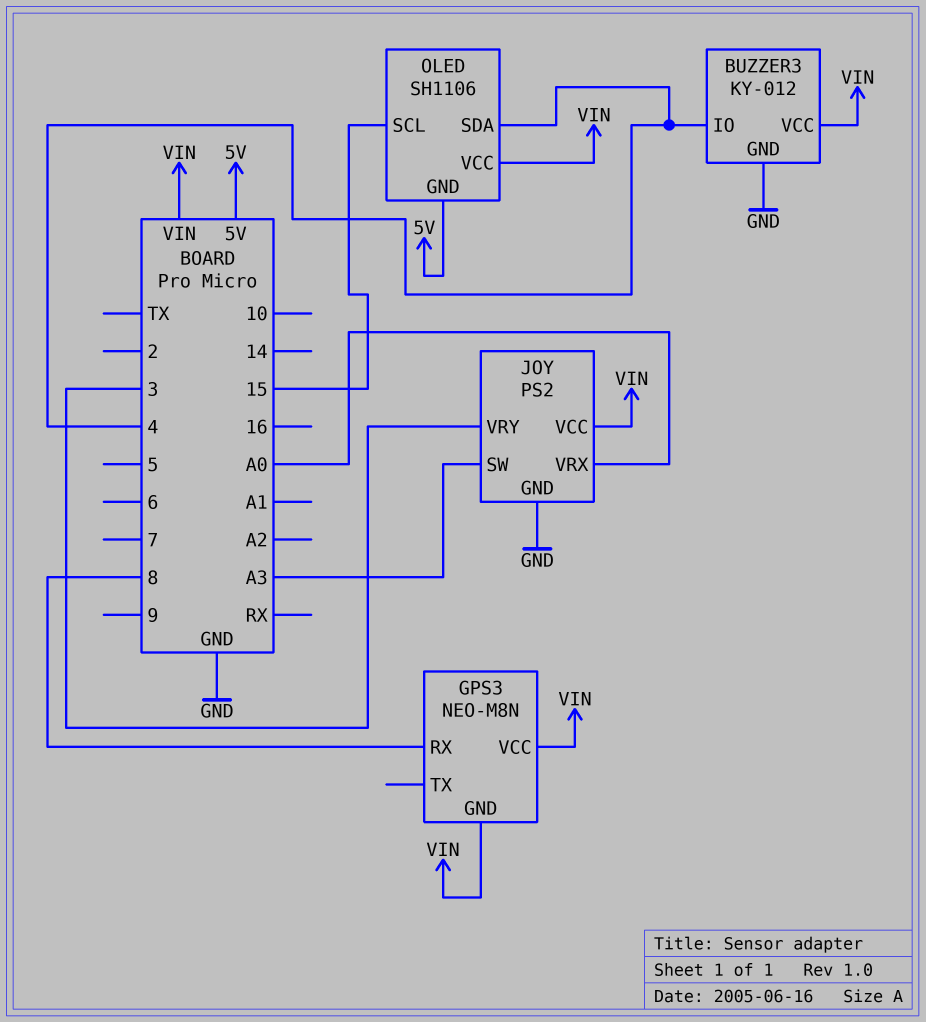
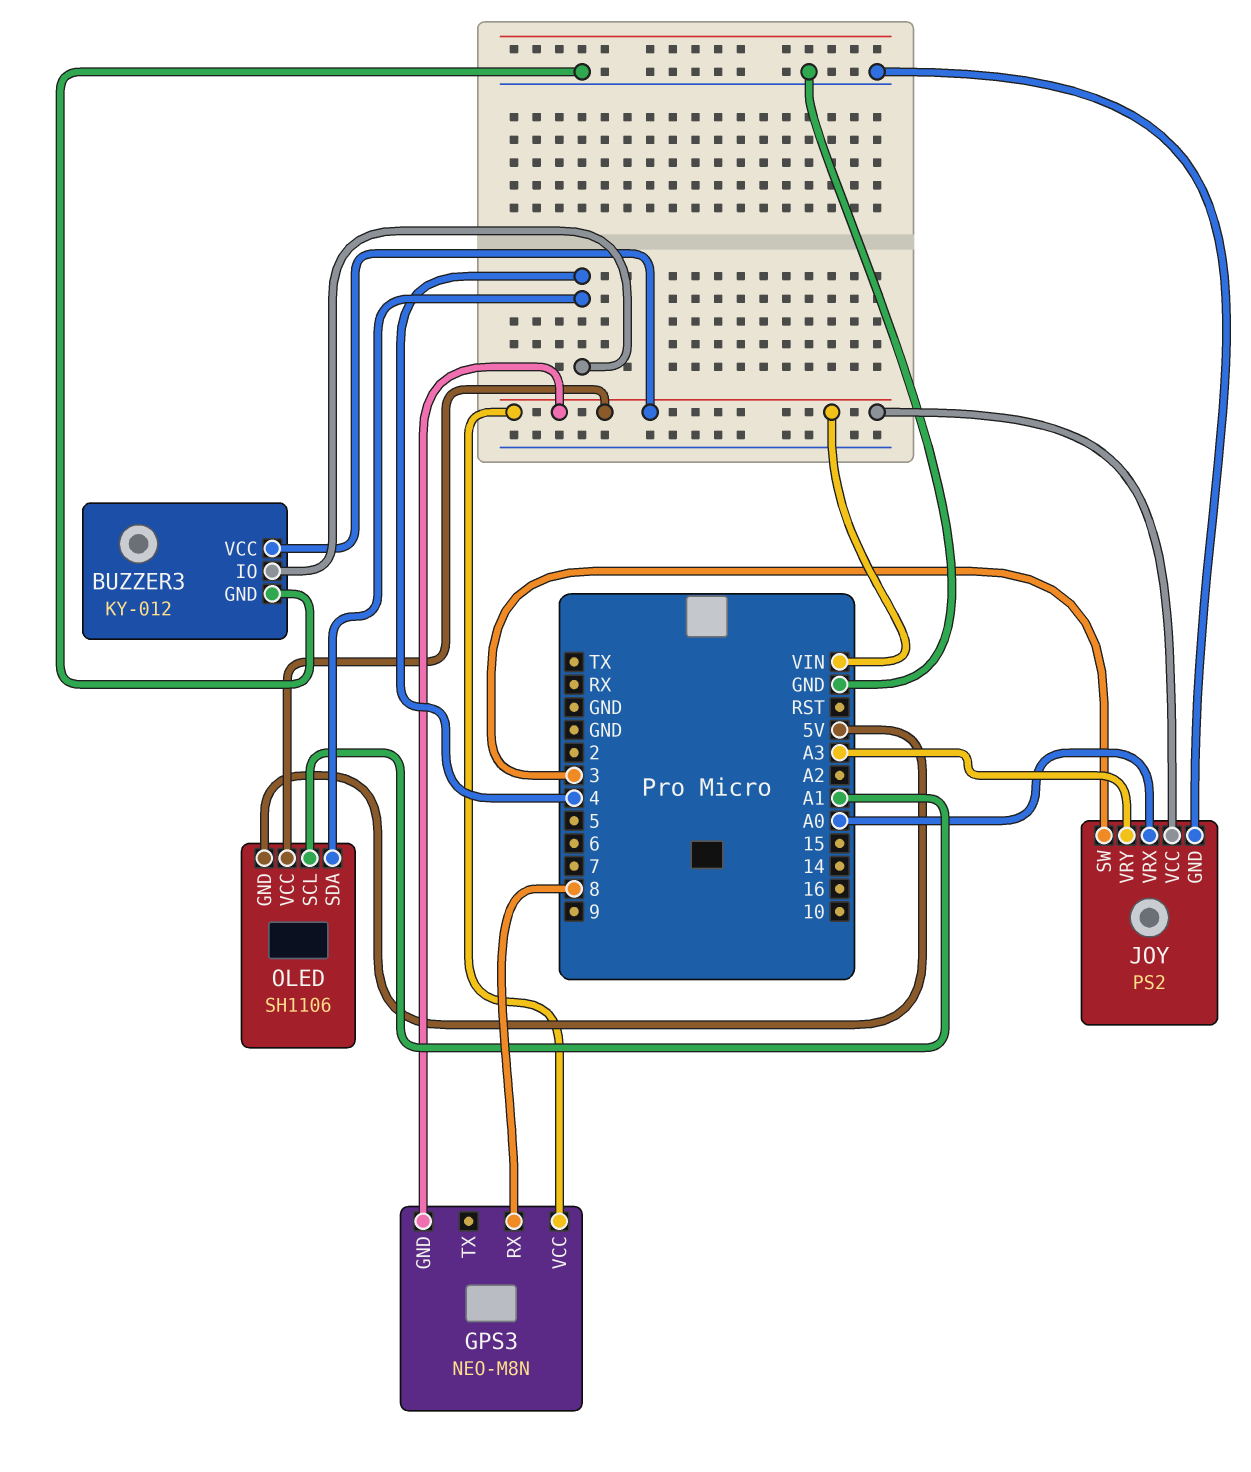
JOY pin SW: A3 -> 3
JOY pin VRY: 3 -> A3
OLED pin SCL: 15 -> A1

